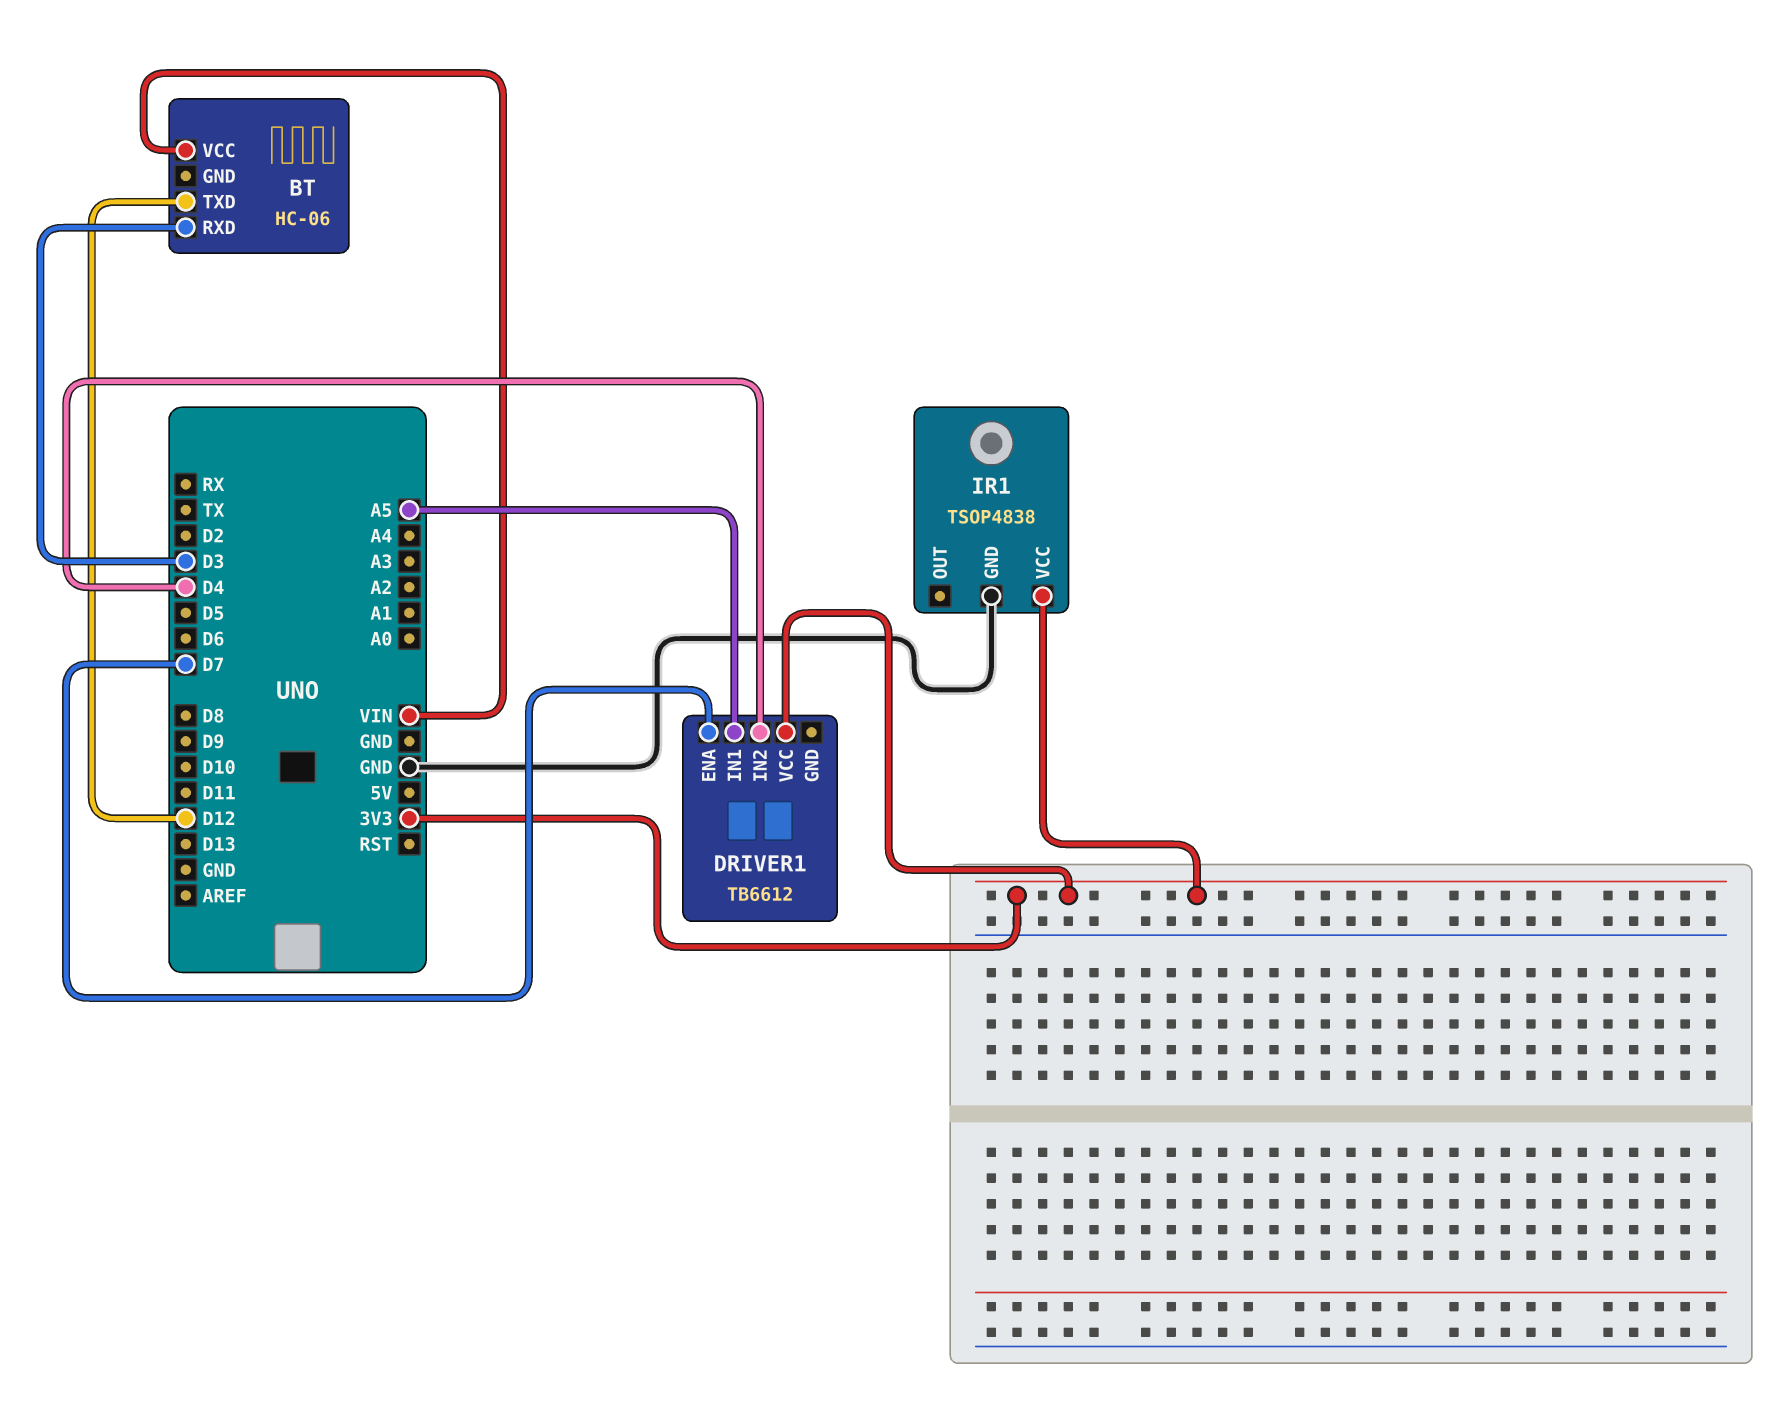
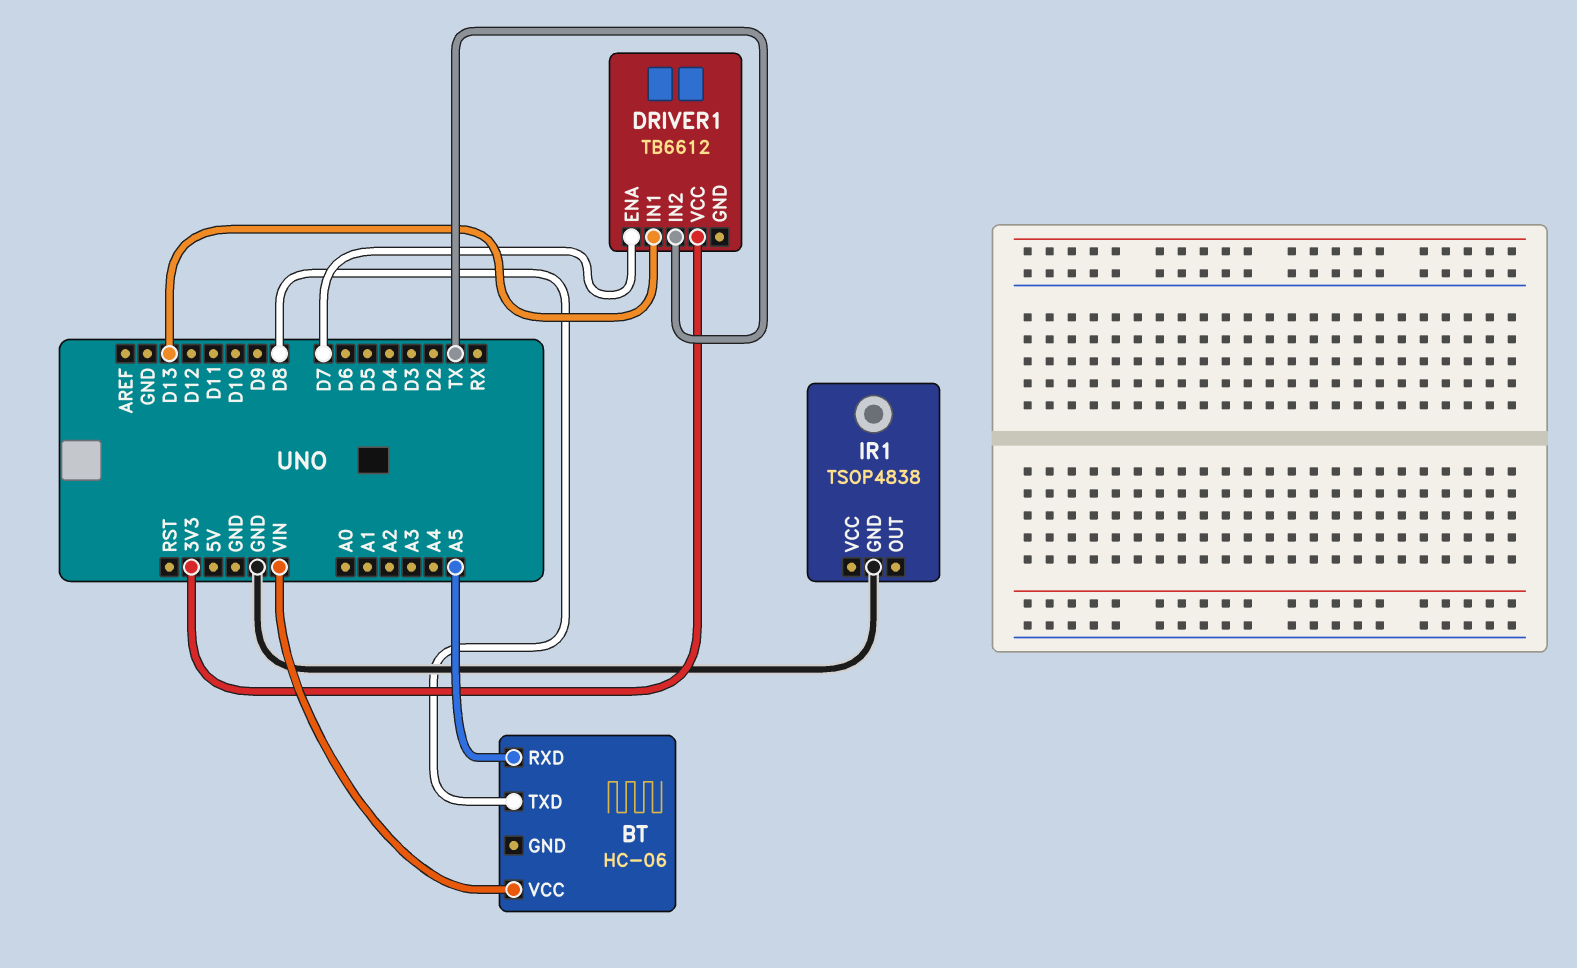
BT pin RXD: D3 -> A5
BT pin TXD: D12 -> D8
DRIVER1 pin IN1: A5 -> D13
DRIVER1 pin IN2: D4 -> TX
IR1 pin VCC: 3V3 -> none

